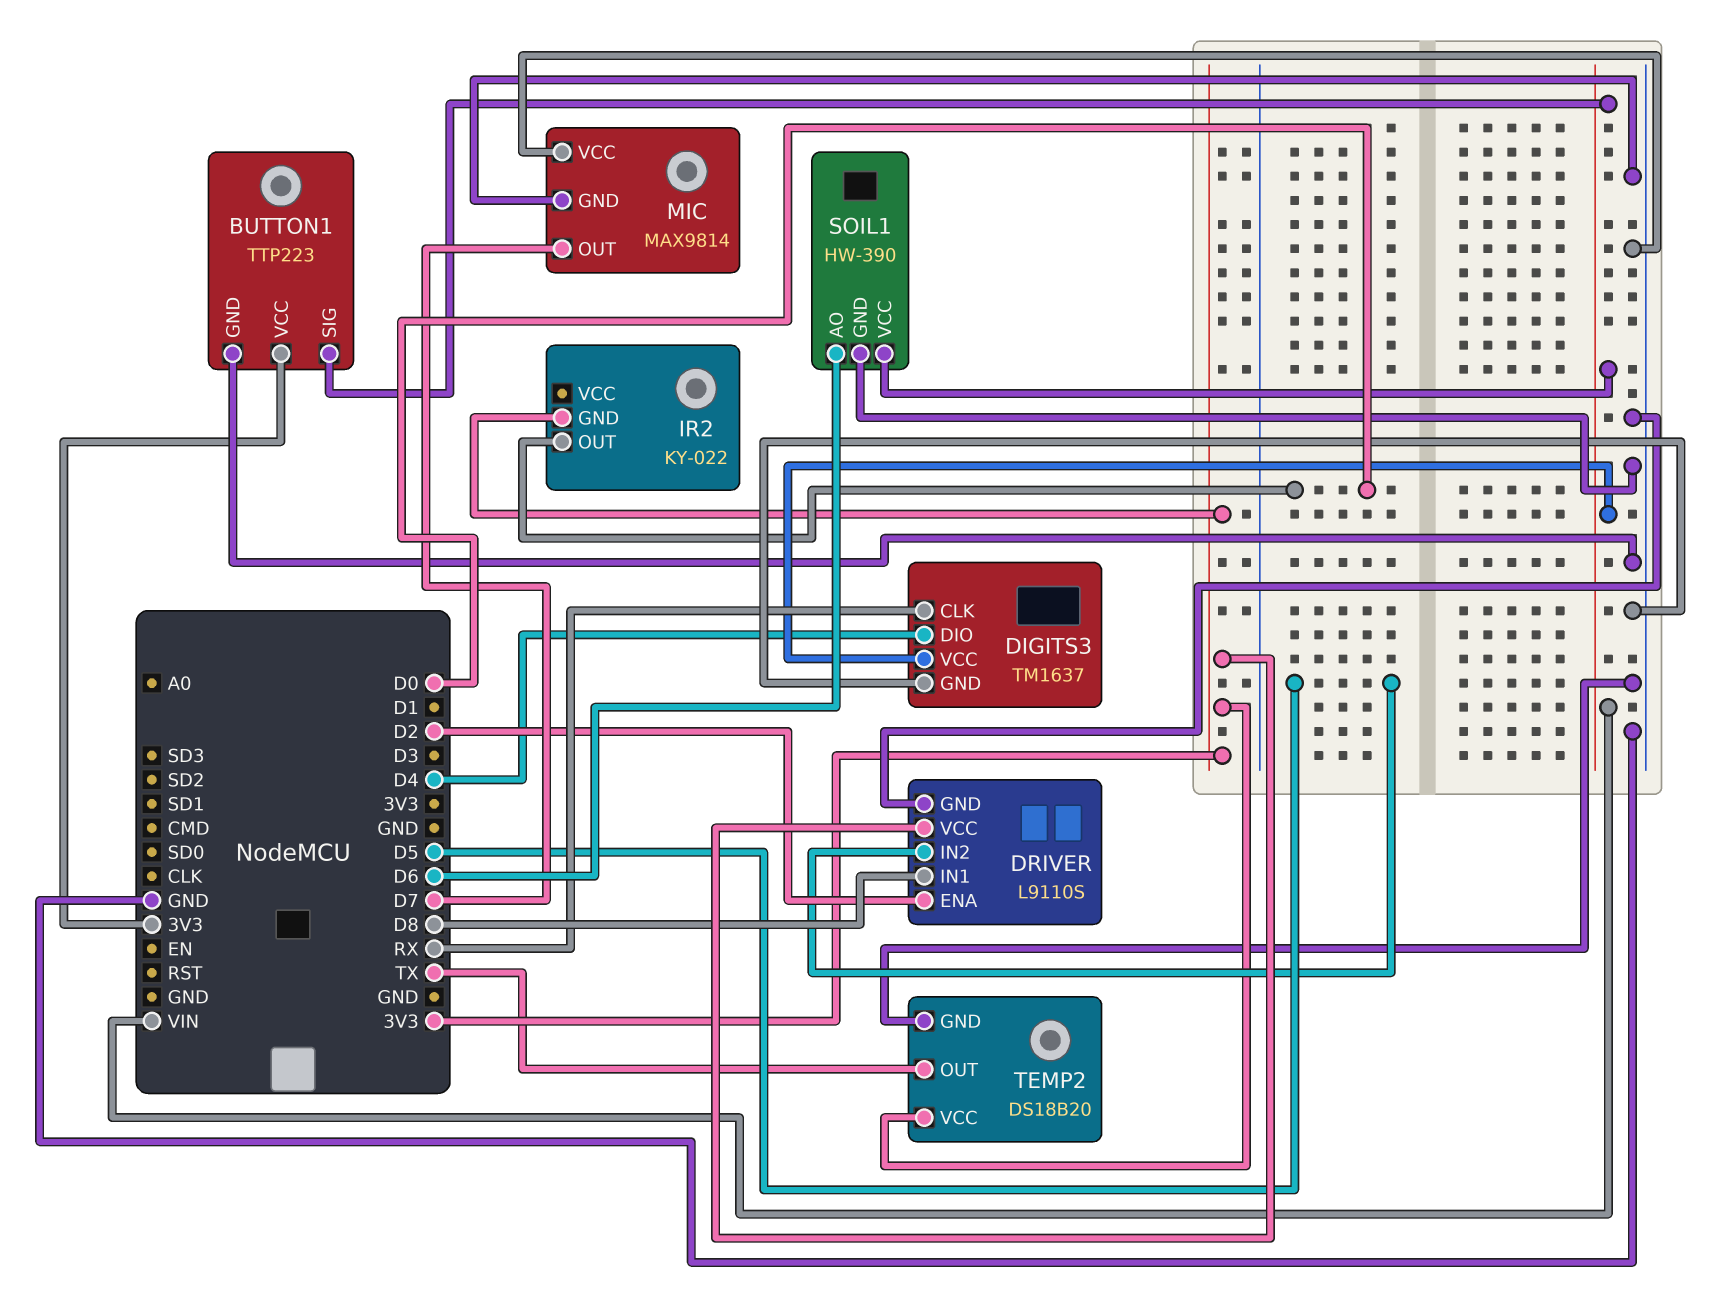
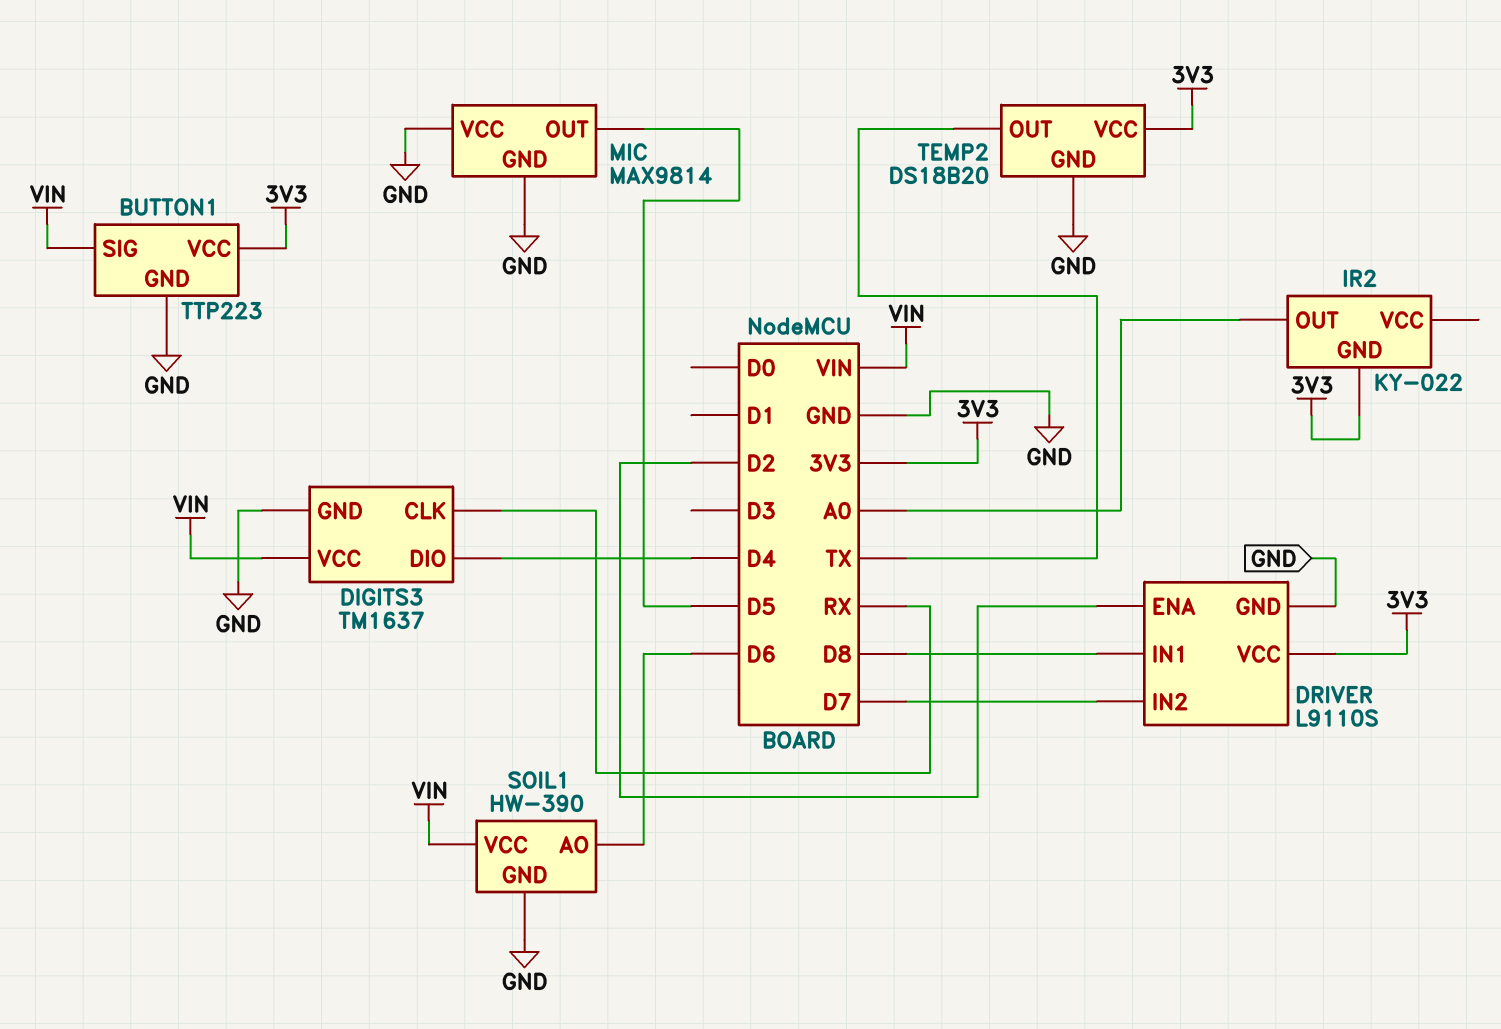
DRIVER pin IN2: D5 -> D7
IR2 pin OUT: D0 -> A0
MIC pin OUT: D7 -> D5

